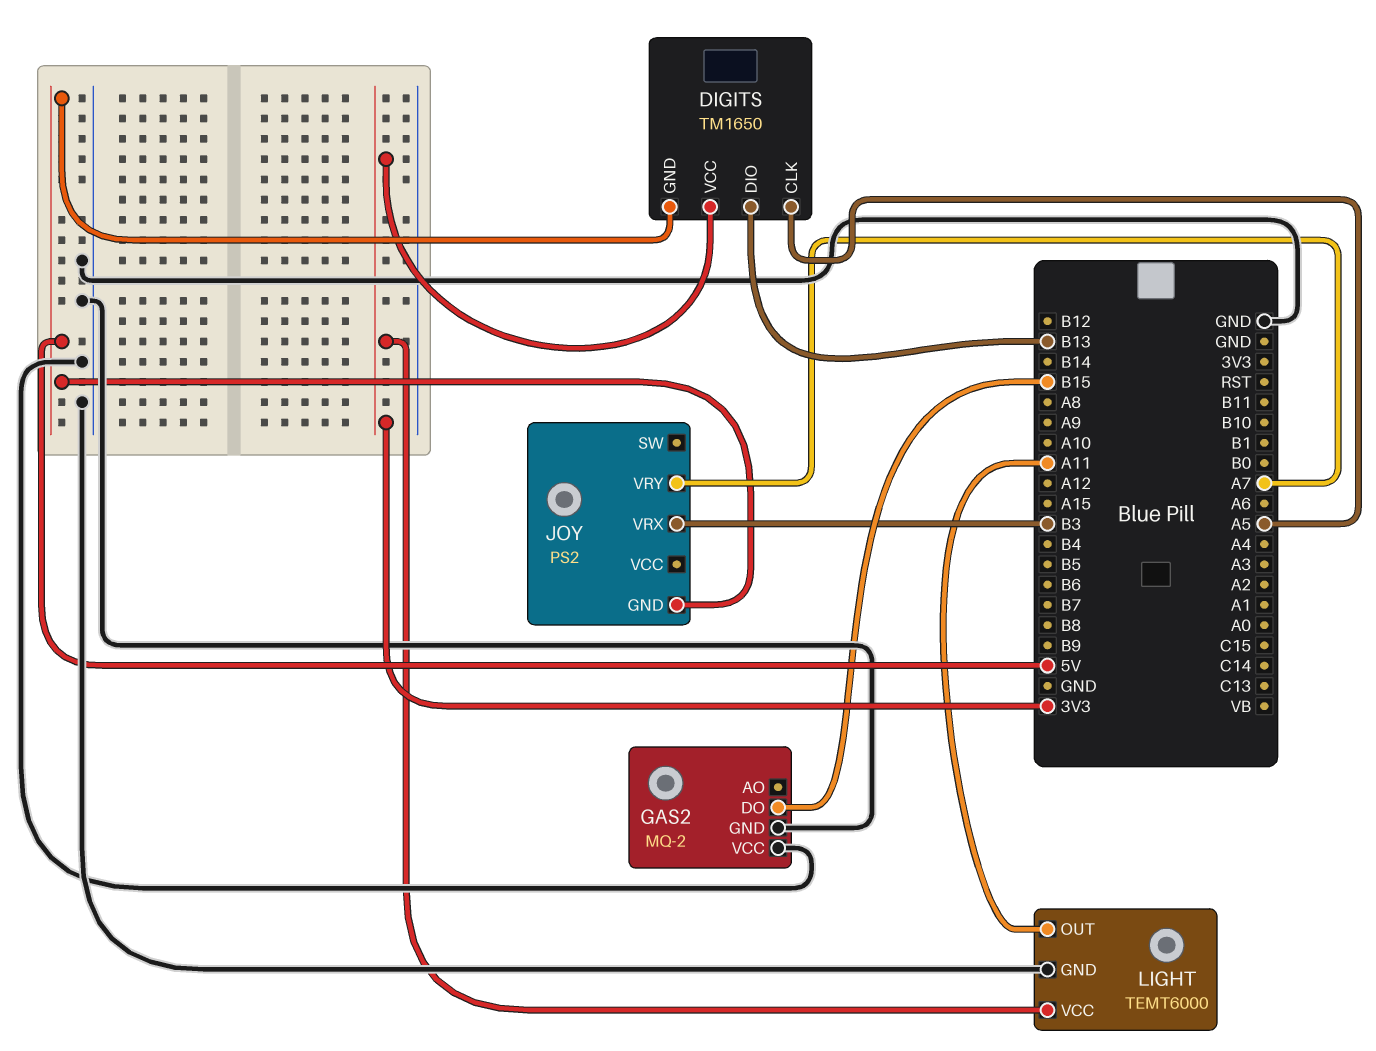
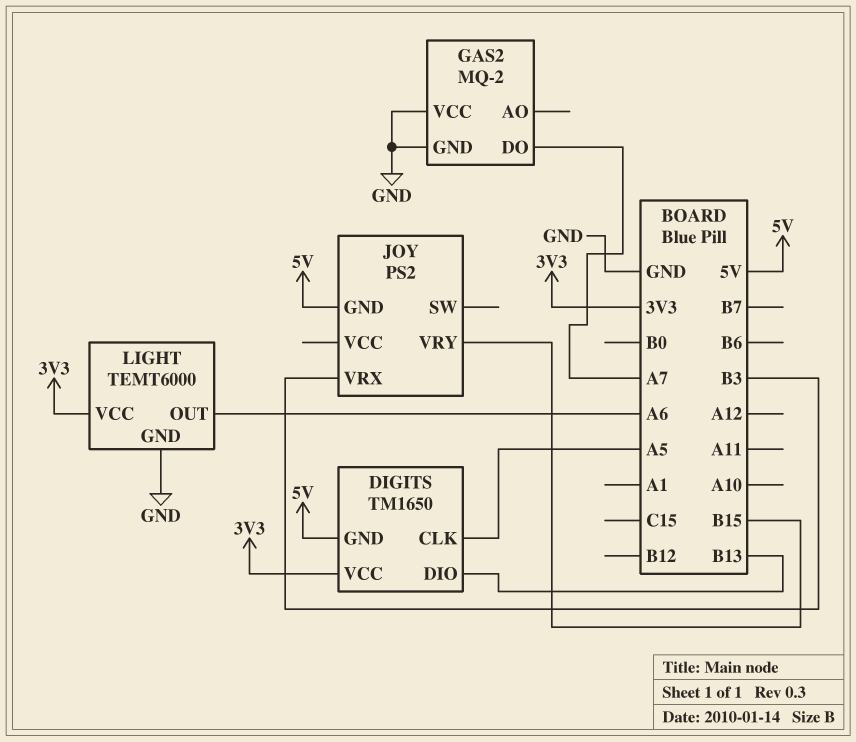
GAS2 pin DO: B15 -> A7
JOY pin VRY: A7 -> B15
LIGHT pin OUT: A11 -> A6

